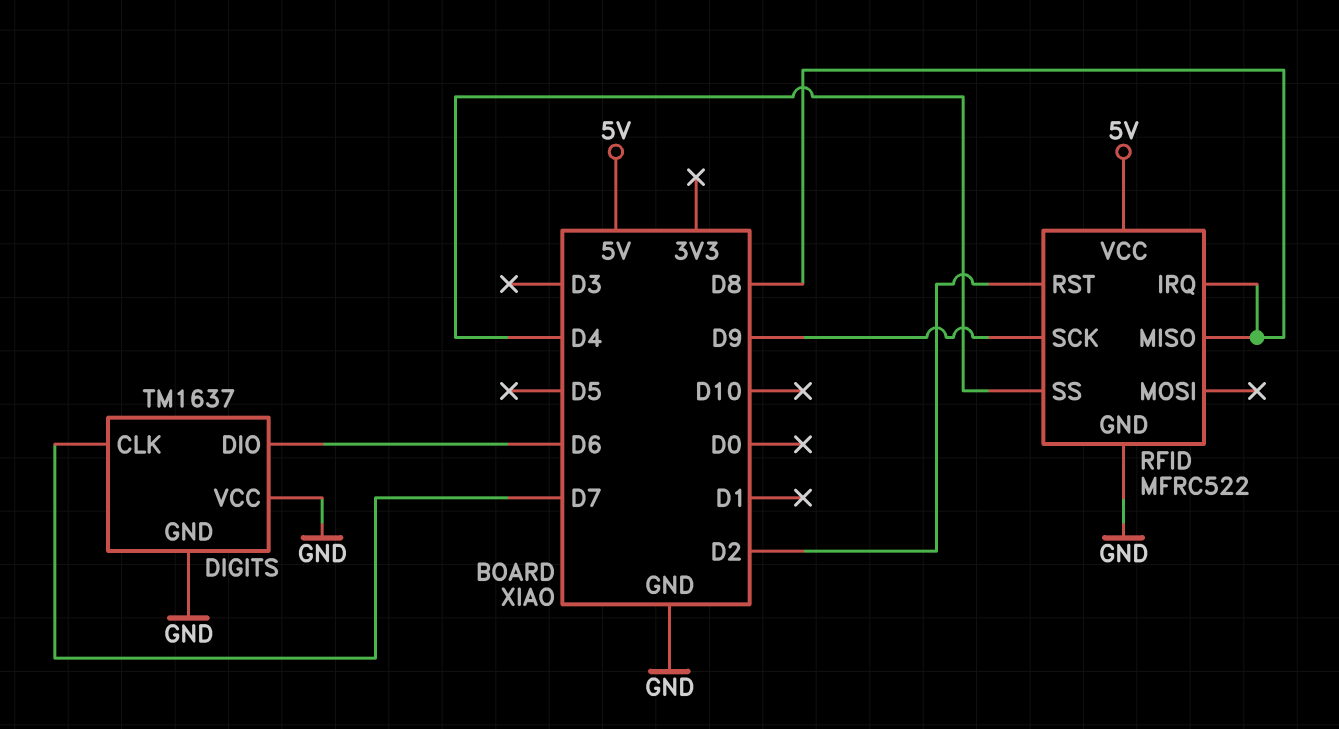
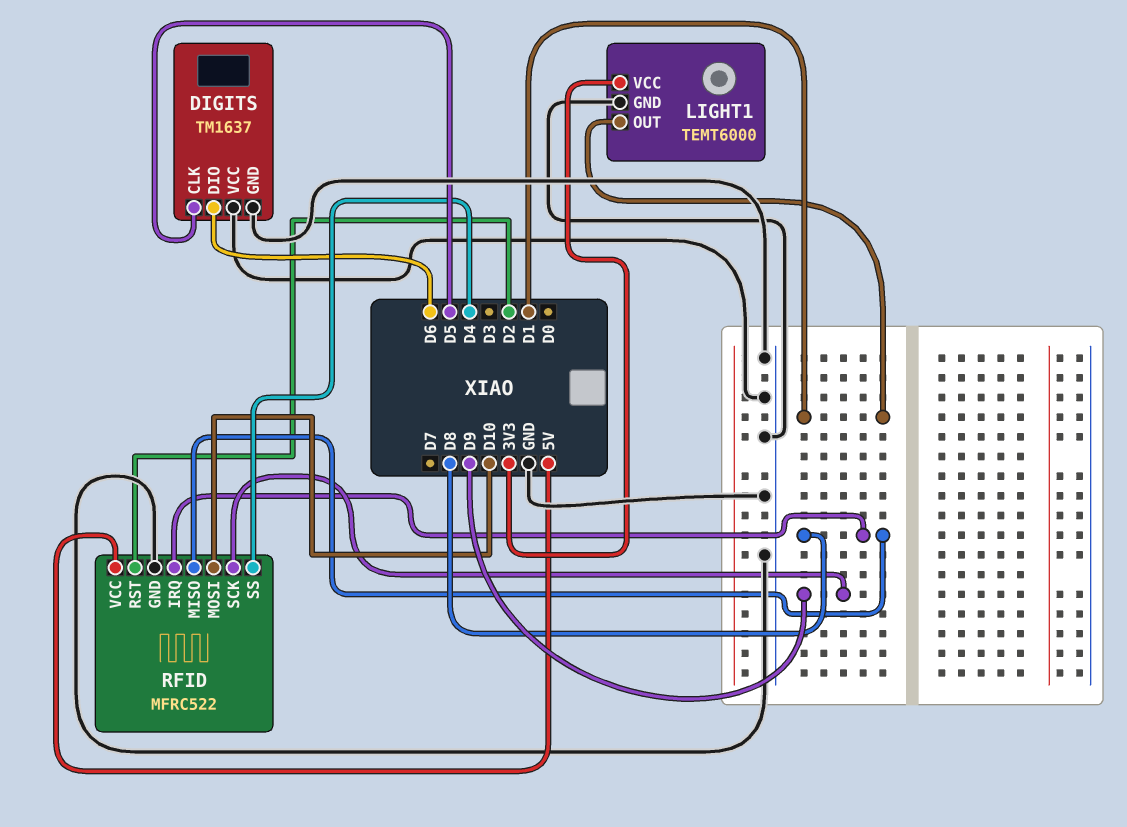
DIGITS pin CLK: D7 -> D5
LIGHT1: none -> TEMT6000
LIGHT1 pin GND: none -> GND
LIGHT1 pin OUT: none -> D1
LIGHT1 pin VCC: none -> 3V3
RFID pin MOSI: none -> D10

